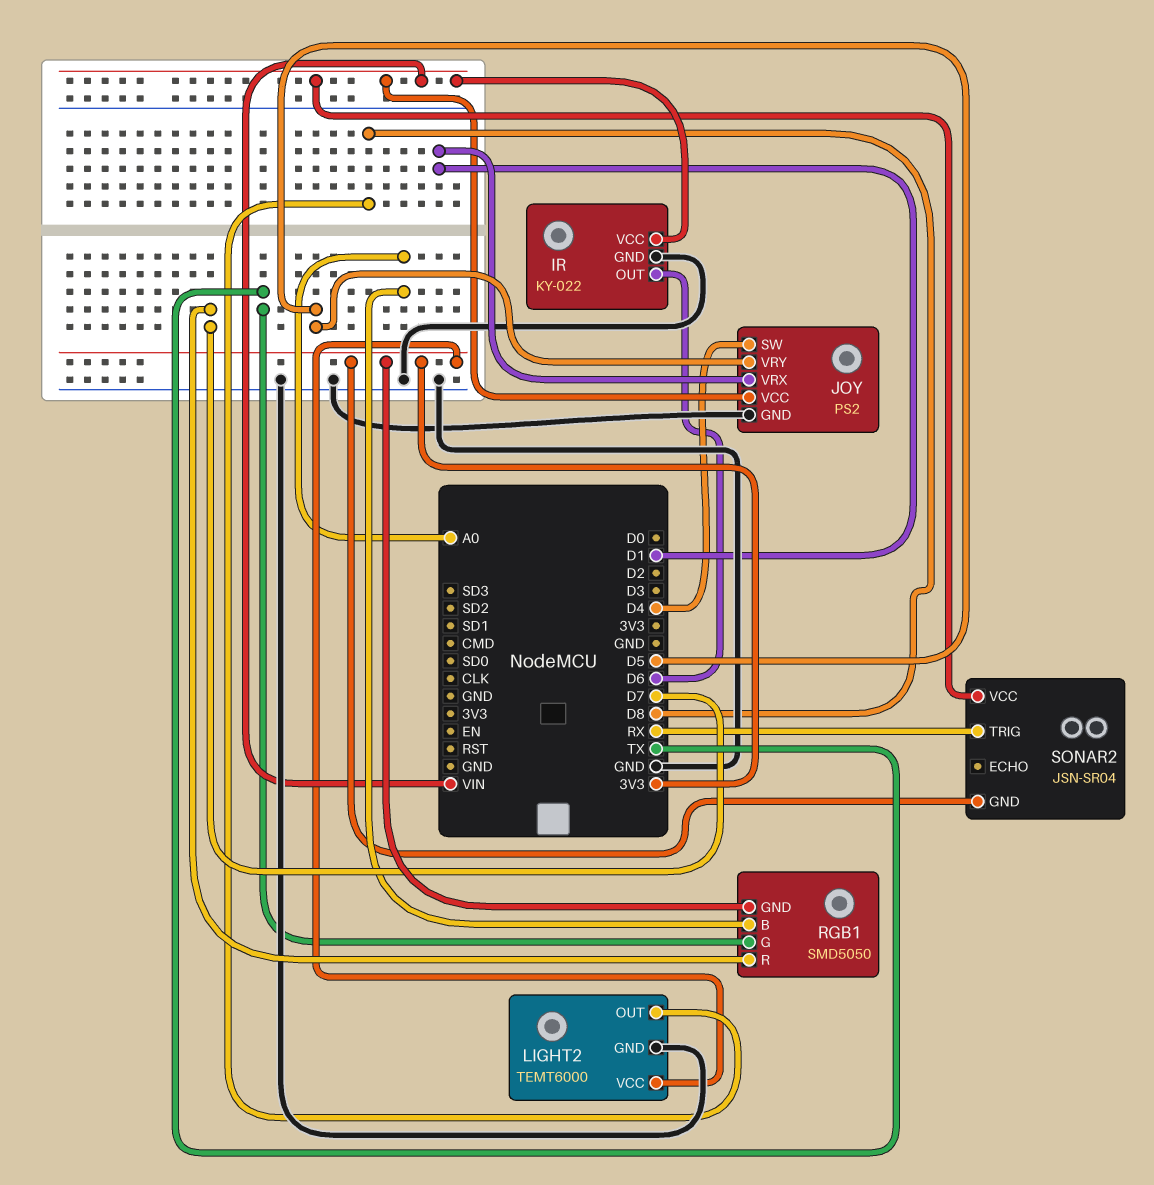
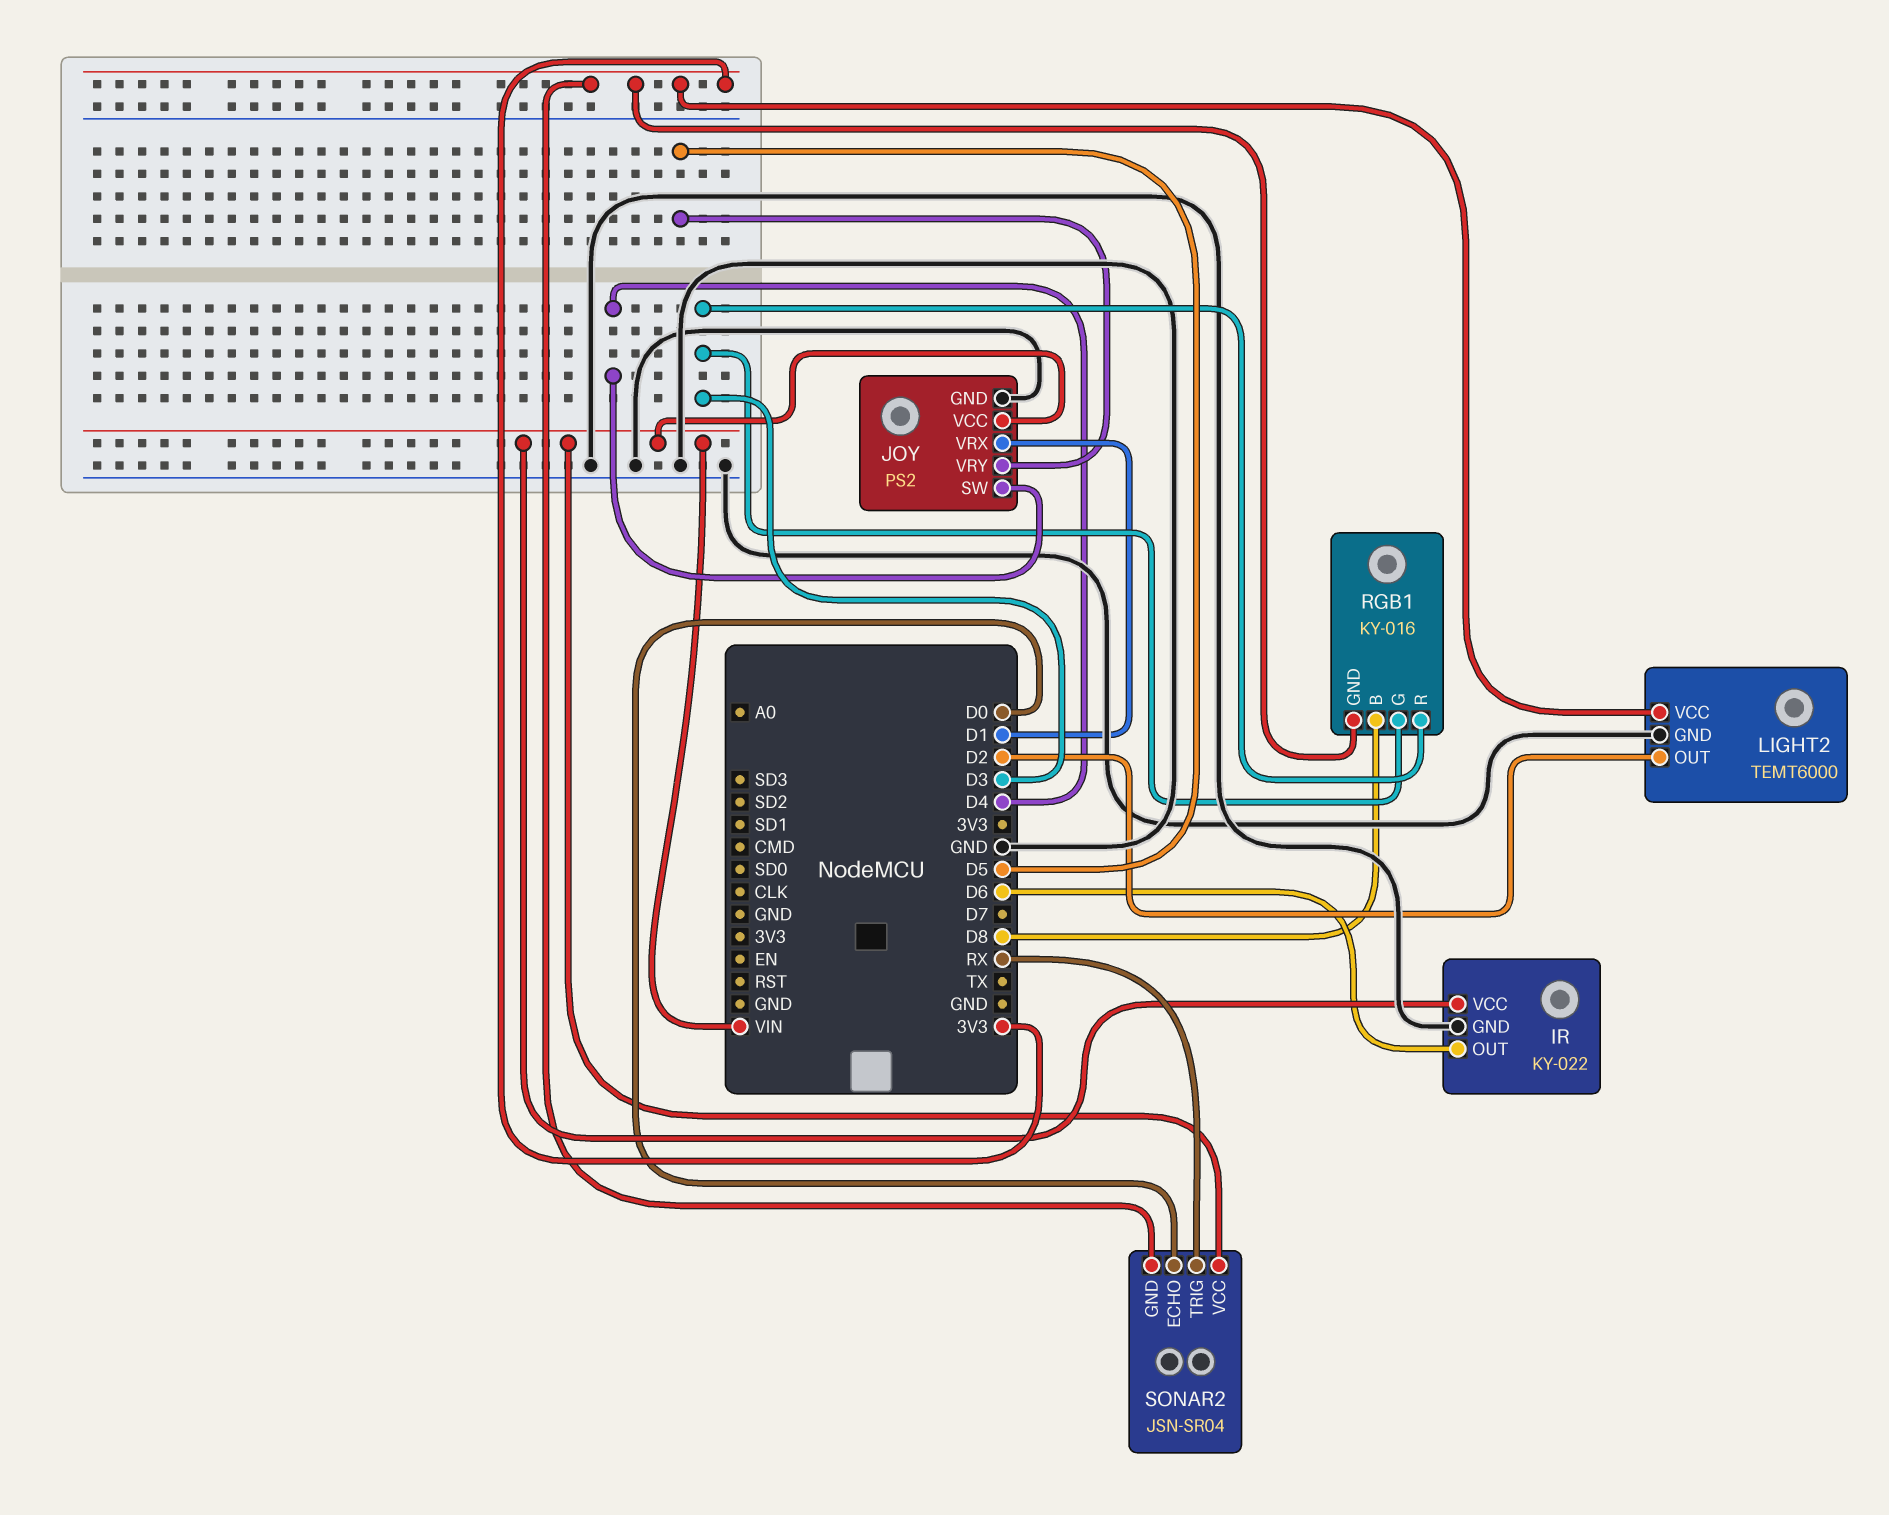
LIGHT2 pin OUT: D8 -> D2
RGB1: SMD5050 -> KY-016
RGB1 pin B: A0 -> D8
RGB1 pin G: TX -> D3
RGB1 pin R: D7 -> D3
SONAR2 pin ECHO: none -> D0

